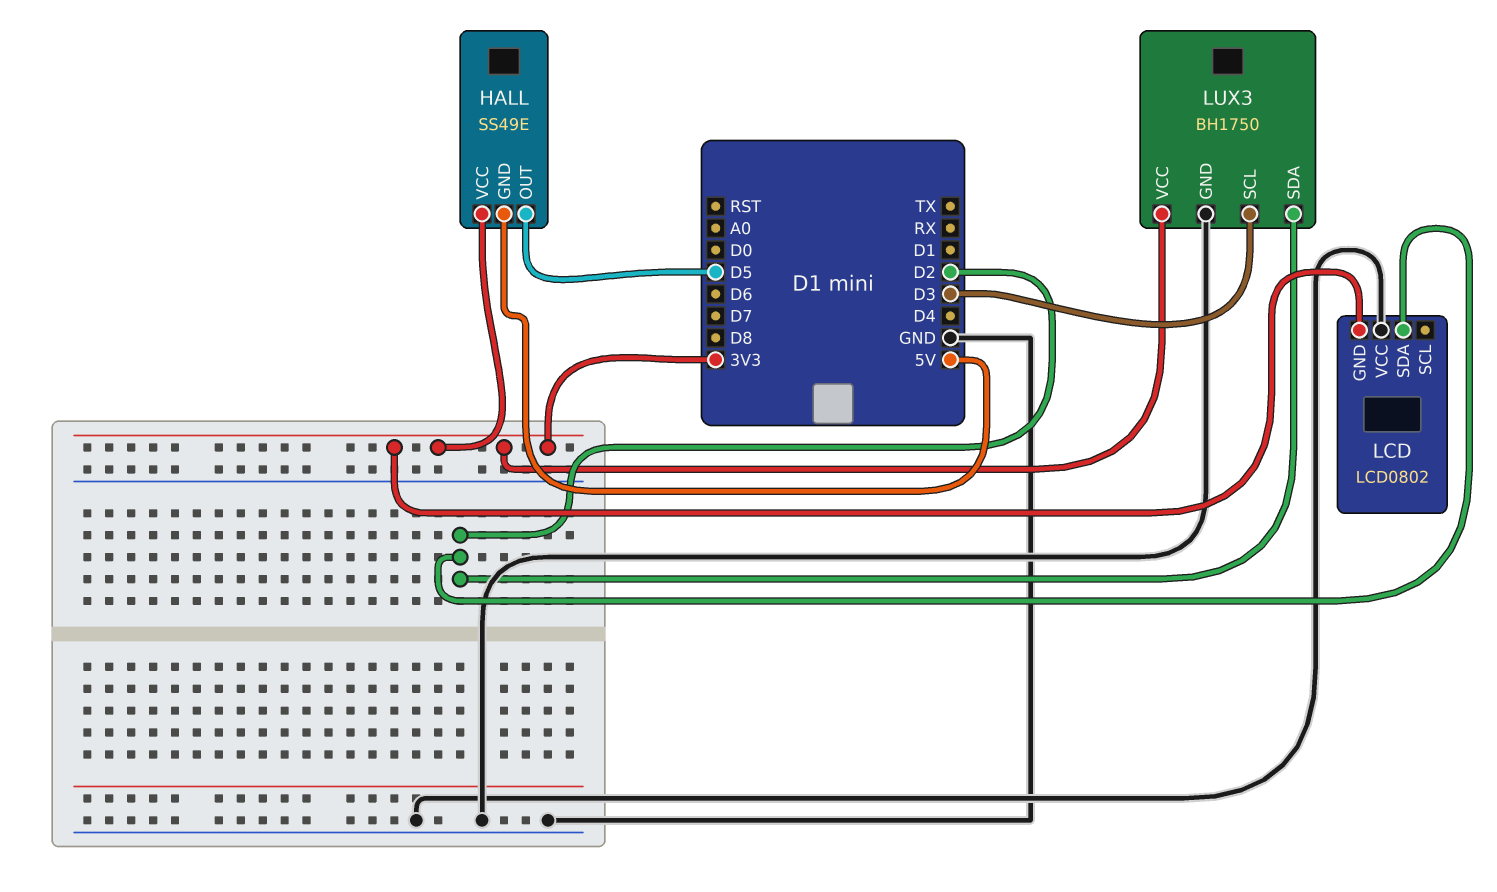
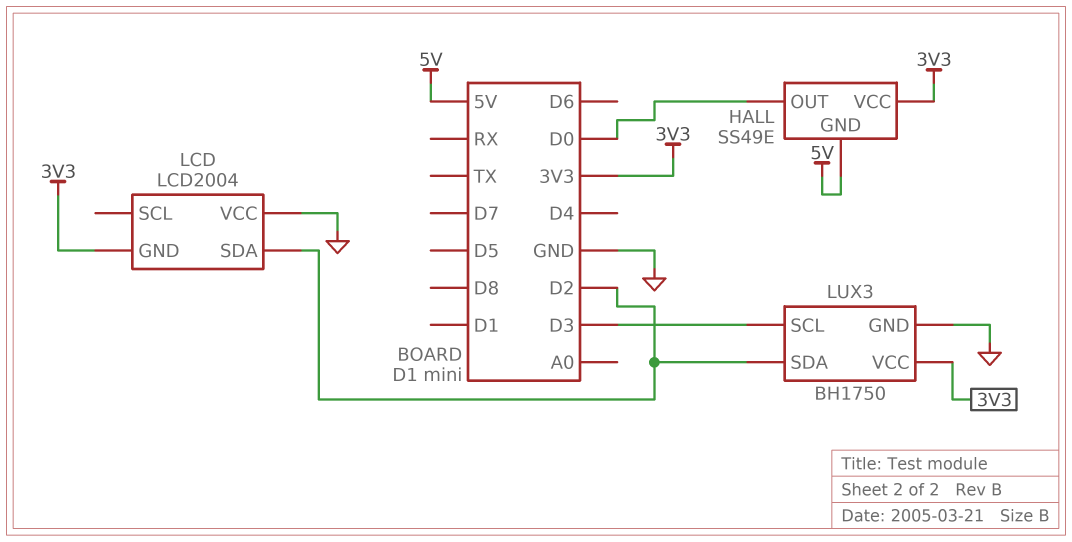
HALL pin OUT: D5 -> D0
LCD: LCD0802 -> LCD2004

